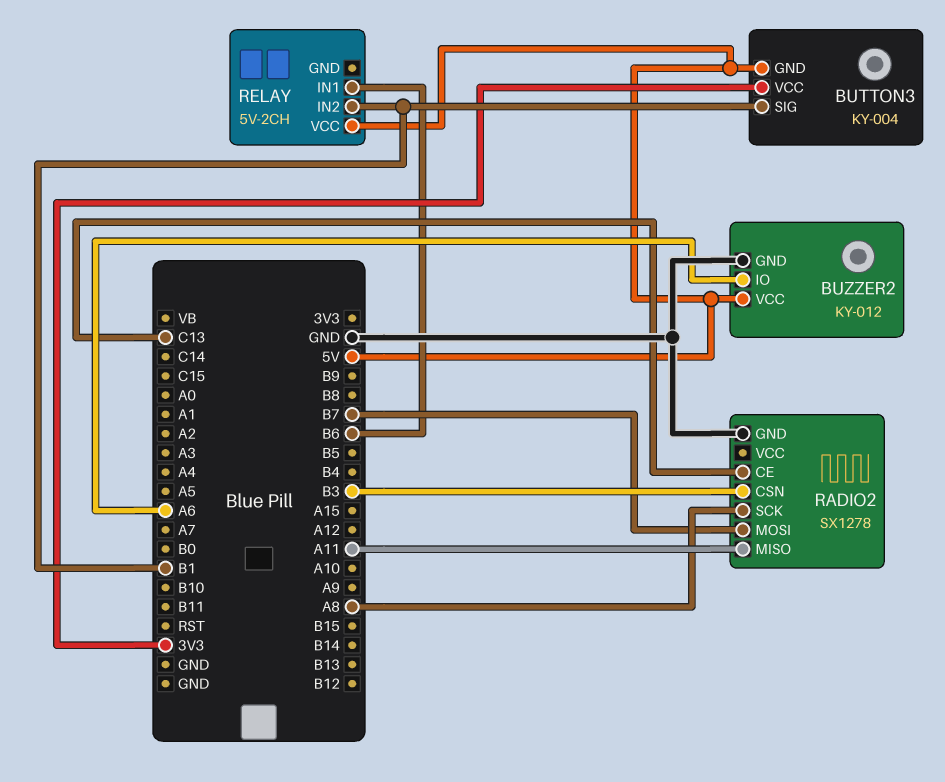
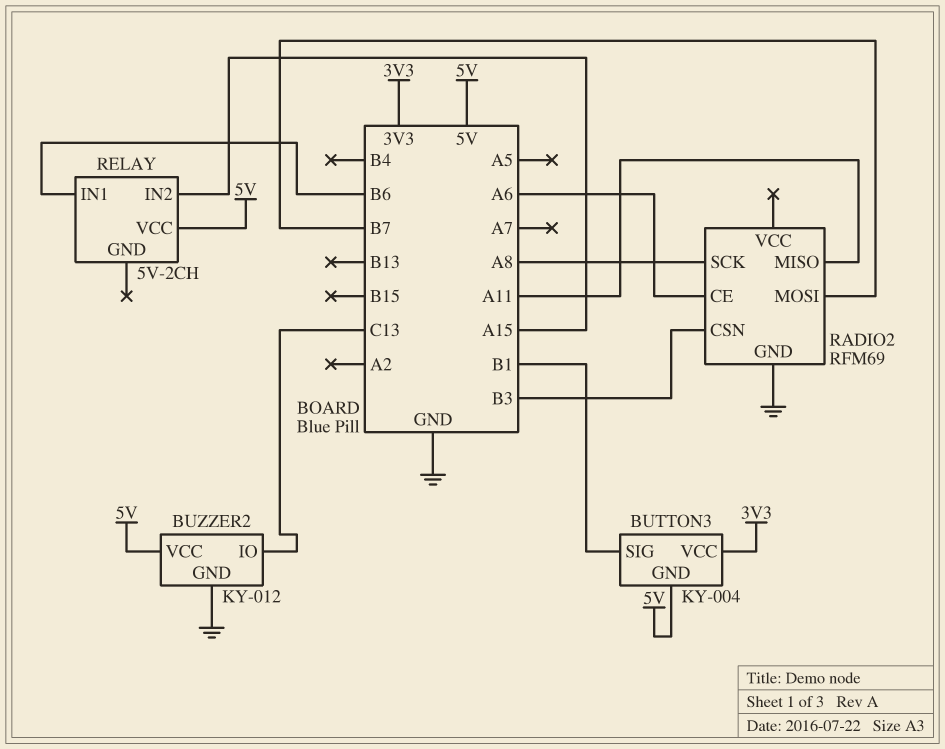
BUZZER2 pin IO: A6 -> C13
RADIO2: SX1278 -> RFM69
RADIO2 pin CE: C13 -> A6
RELAY pin IN2: B1 -> A15

